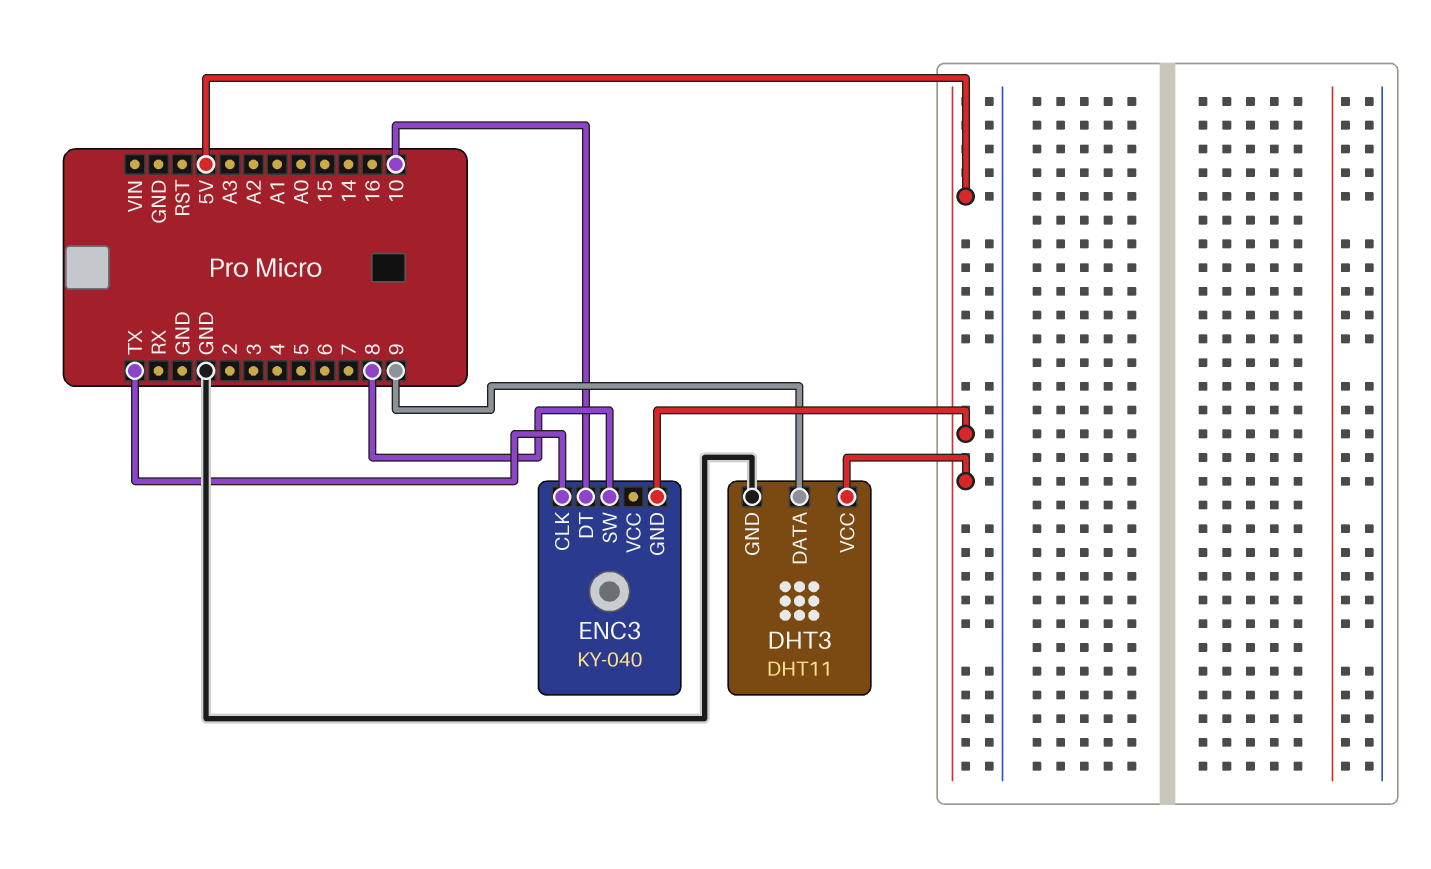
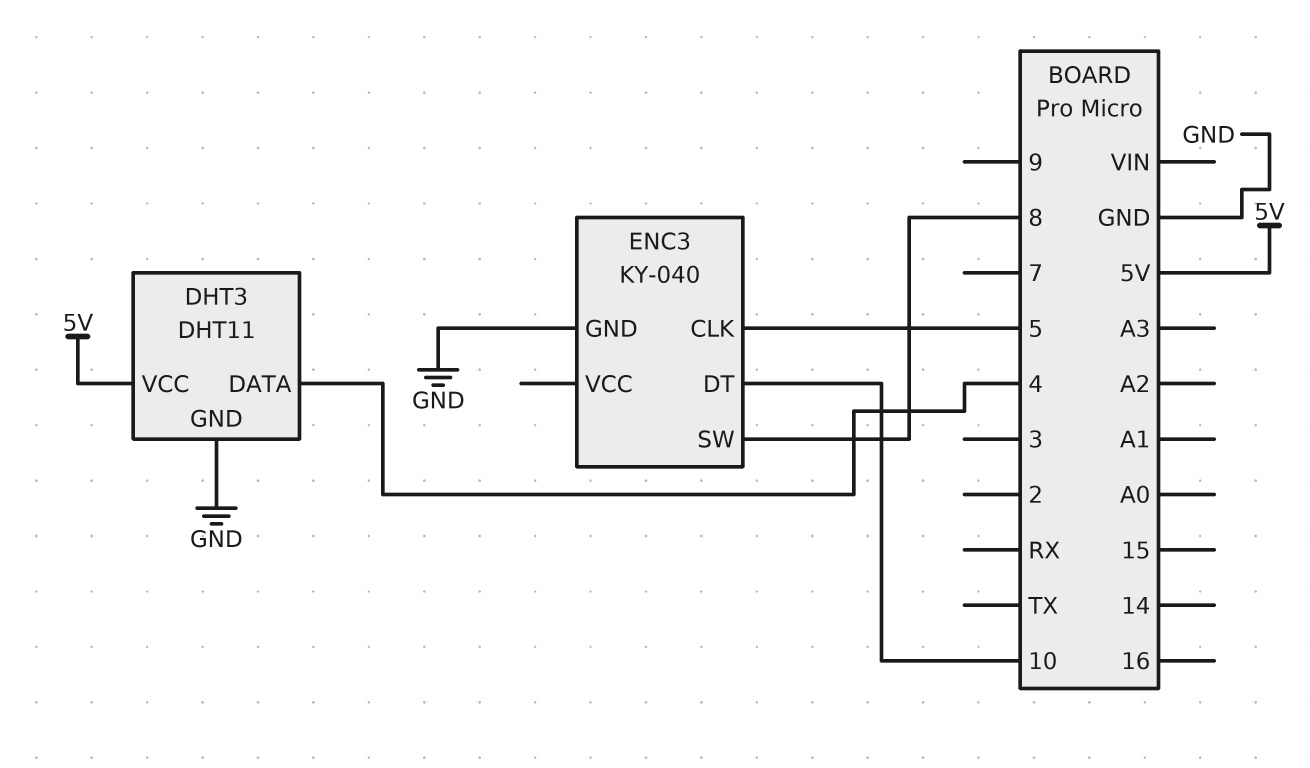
DHT3 pin DATA: 9 -> 4
ENC3 pin CLK: TX -> 5
ENC3 pin GND: 5V -> GND

